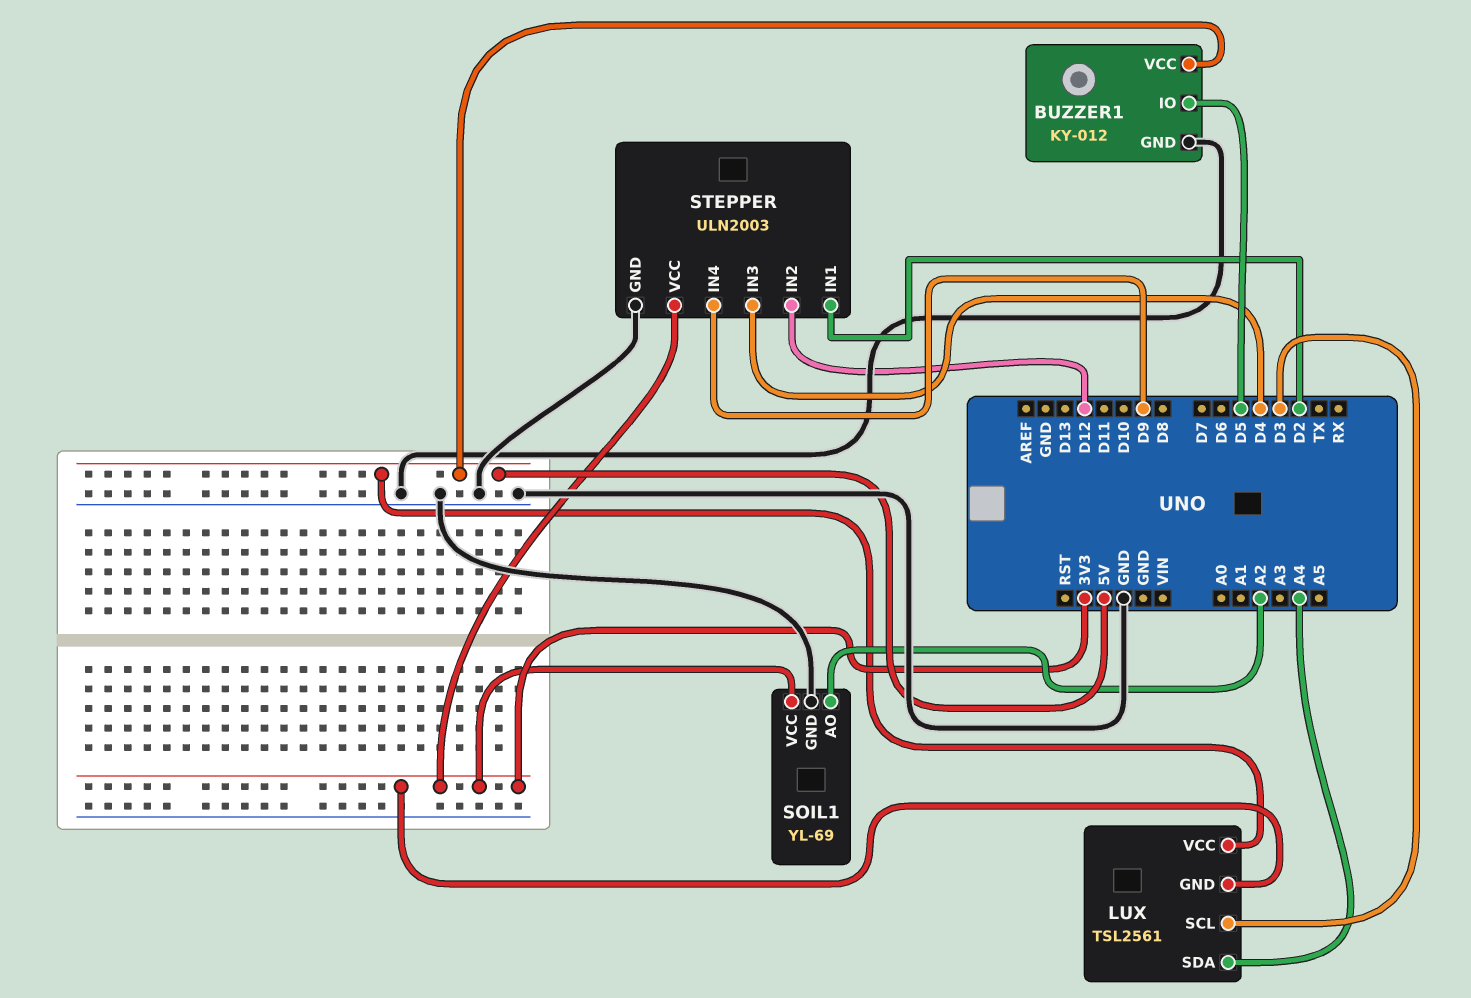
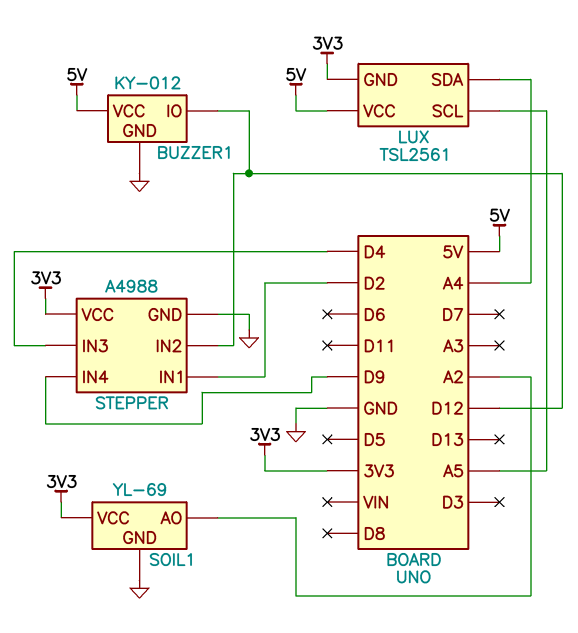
BUZZER1 pin IO: D5 -> D12
LUX pin SCL: D3 -> A5
STEPPER: ULN2003 -> A4988

